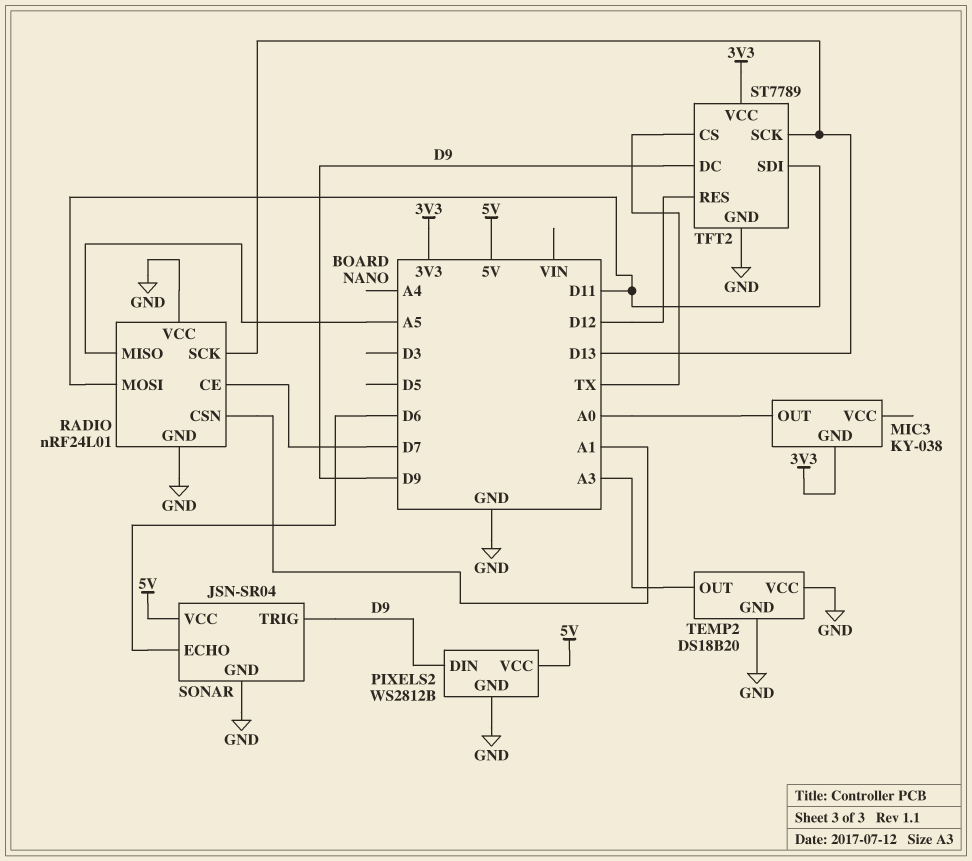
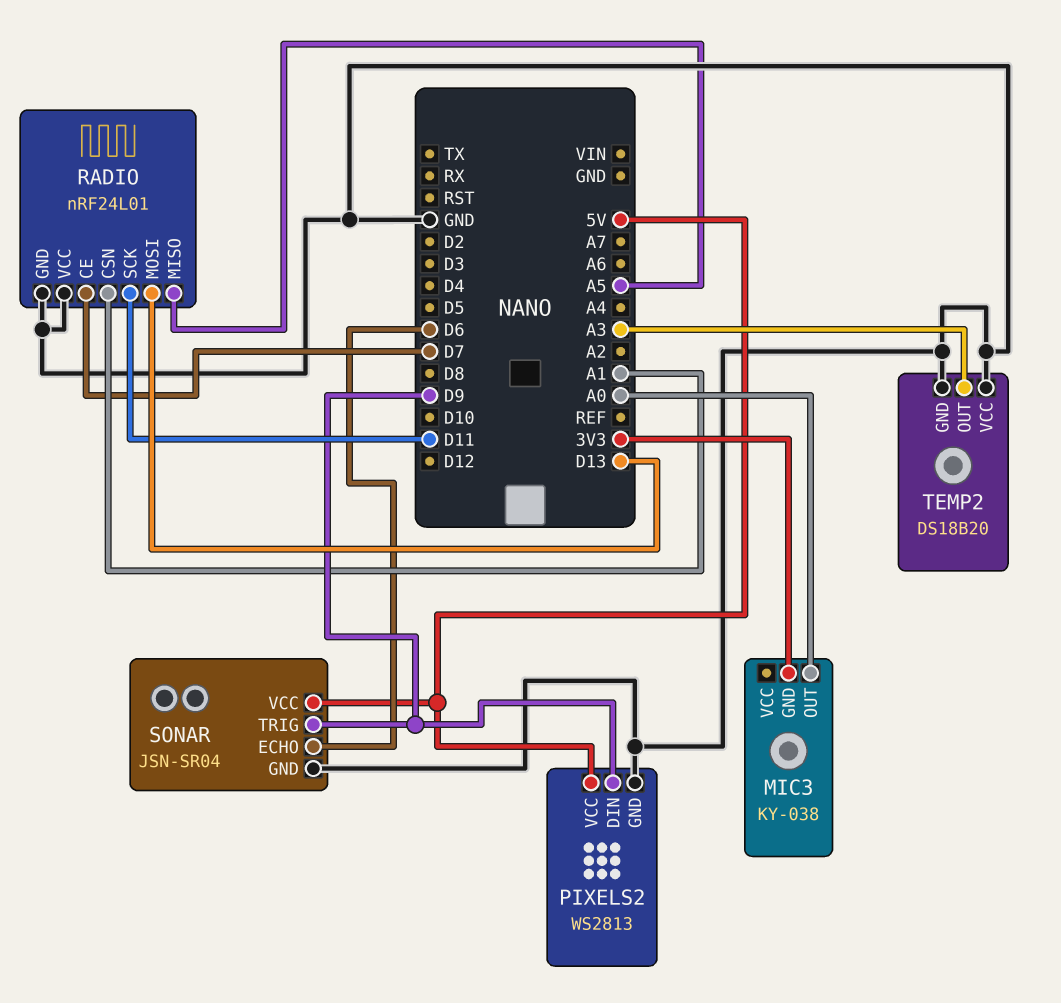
PIXELS2: WS2812B -> WS2813
RADIO pin MOSI: D11 -> D13
RADIO pin SCK: D13 -> D11
TFT2: ST7789 -> none
TFT2 pin CS: TX -> none
TFT2 pin DC: D9 -> none
TFT2 pin GND: GND -> none
TFT2 pin RES: D12 -> none
TFT2 pin SCK: D13 -> none
TFT2 pin SDI: D11 -> none
TFT2 pin VCC: 3V3 -> none

